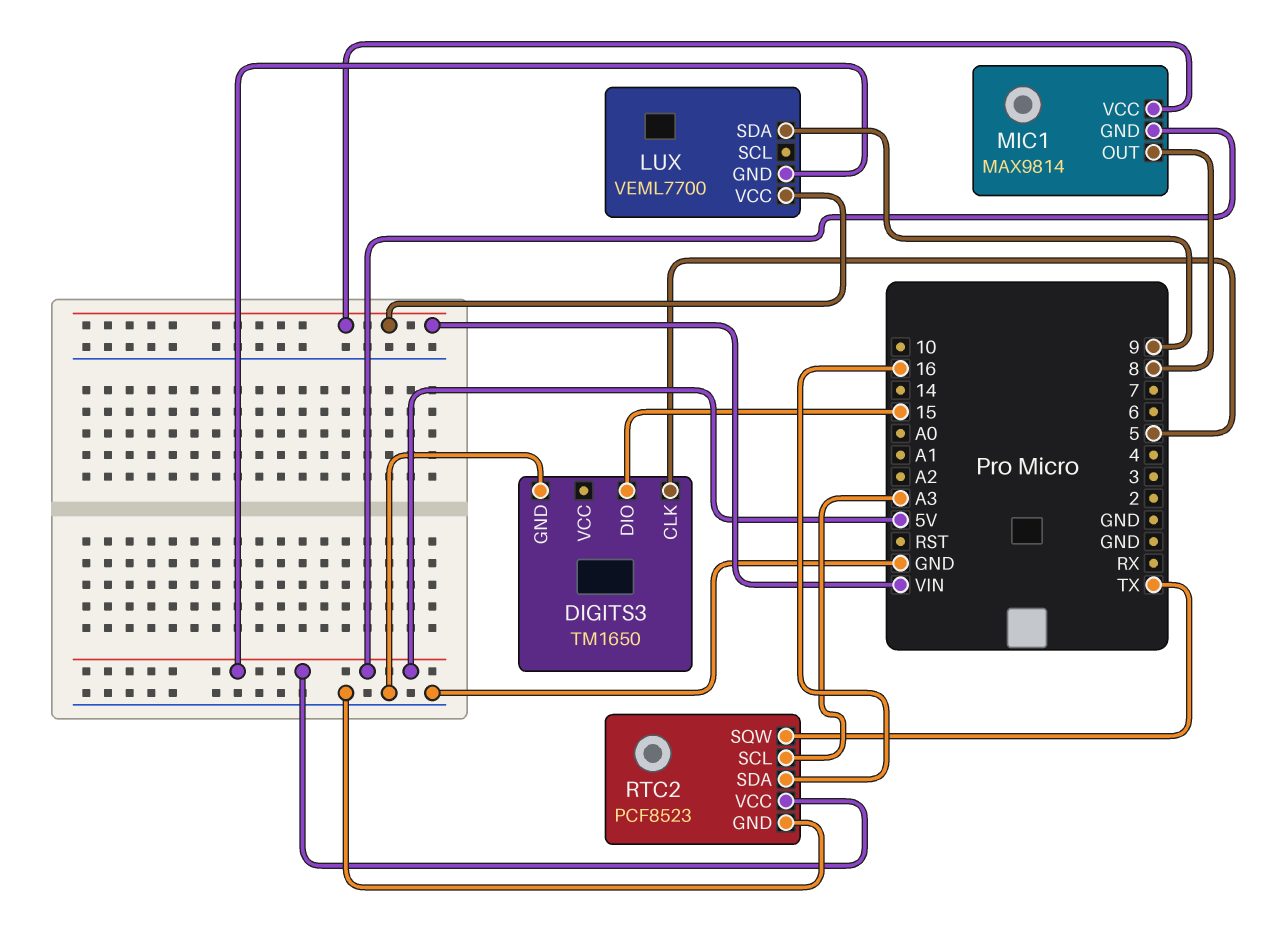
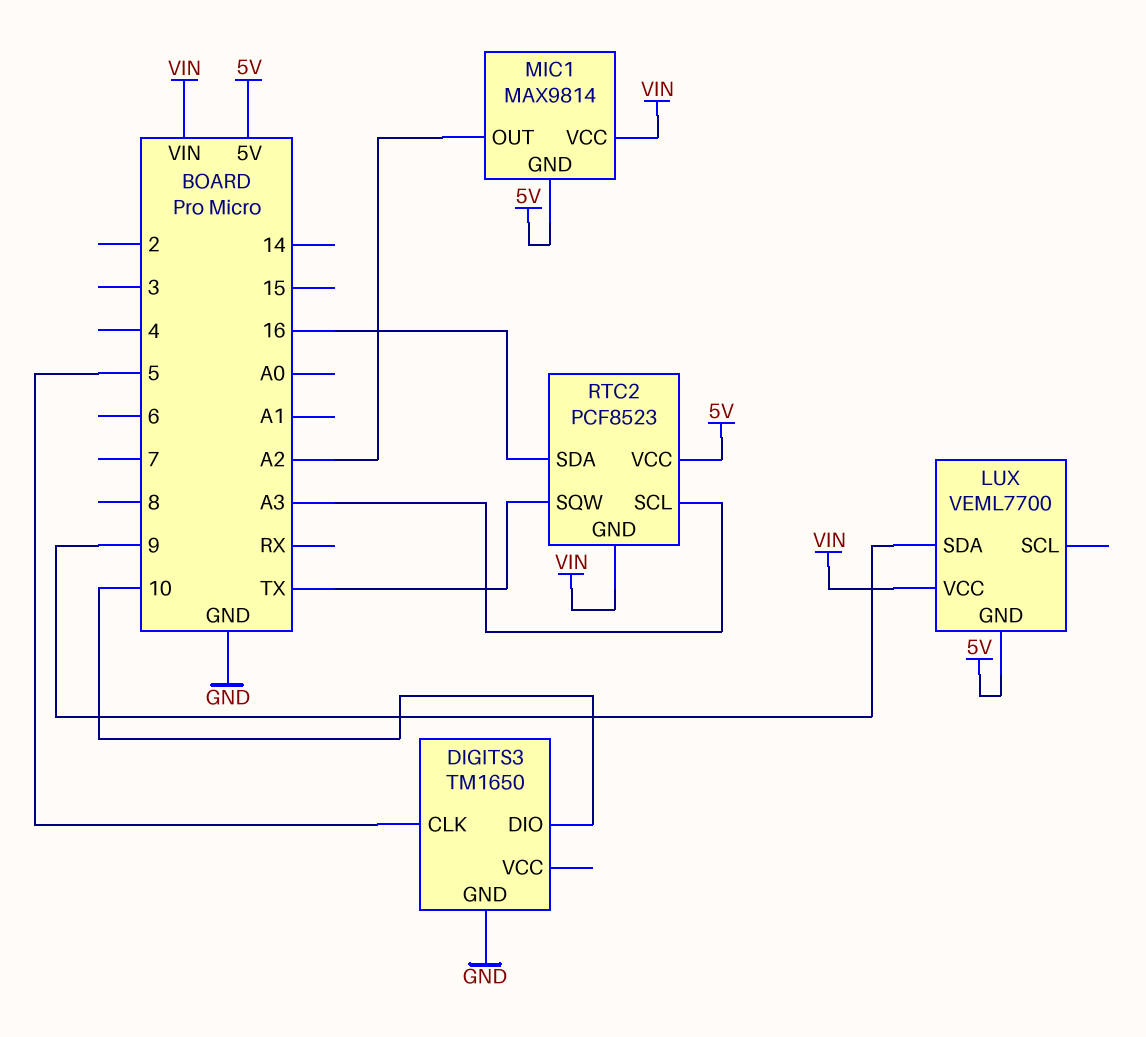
DIGITS3 pin DIO: 15 -> 10
MIC1 pin OUT: 8 -> A2
RTC2 pin GND: GND -> VIN

